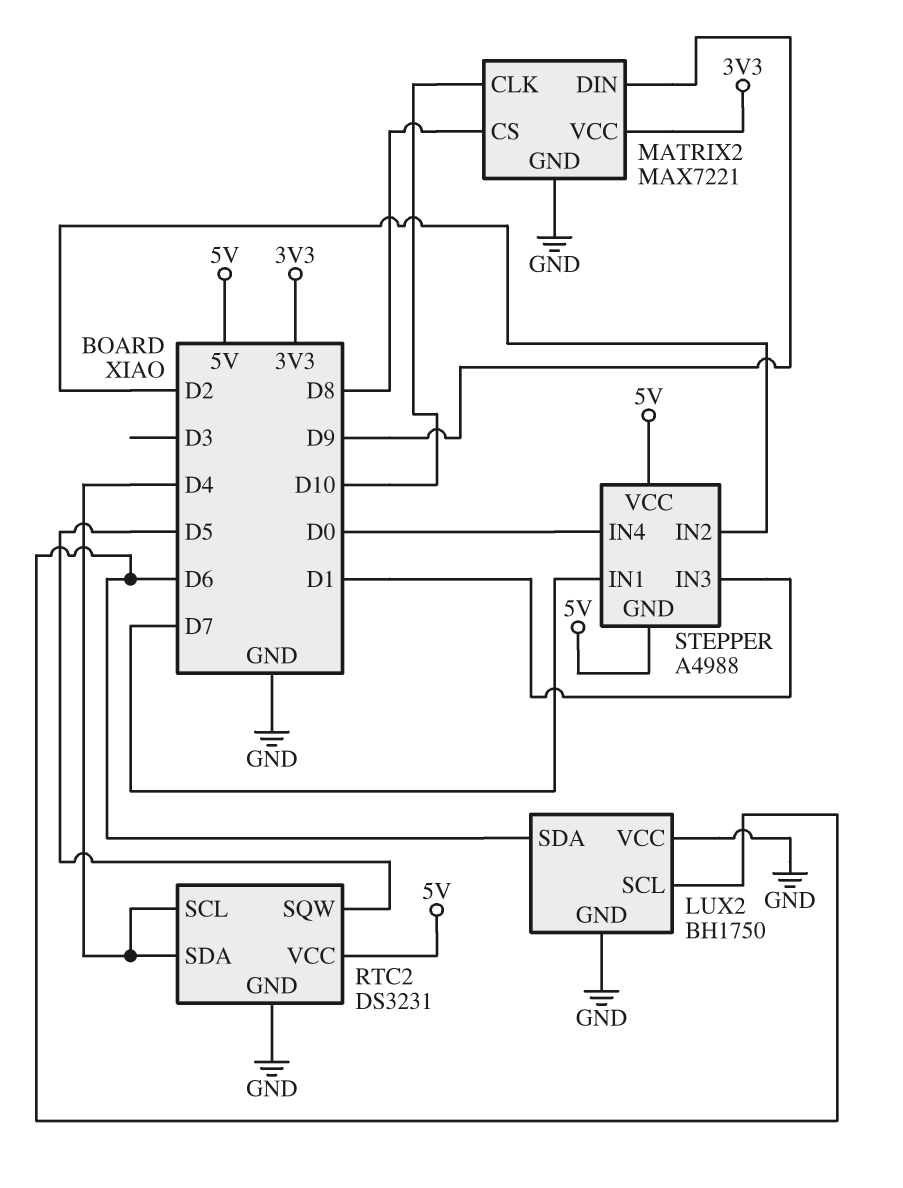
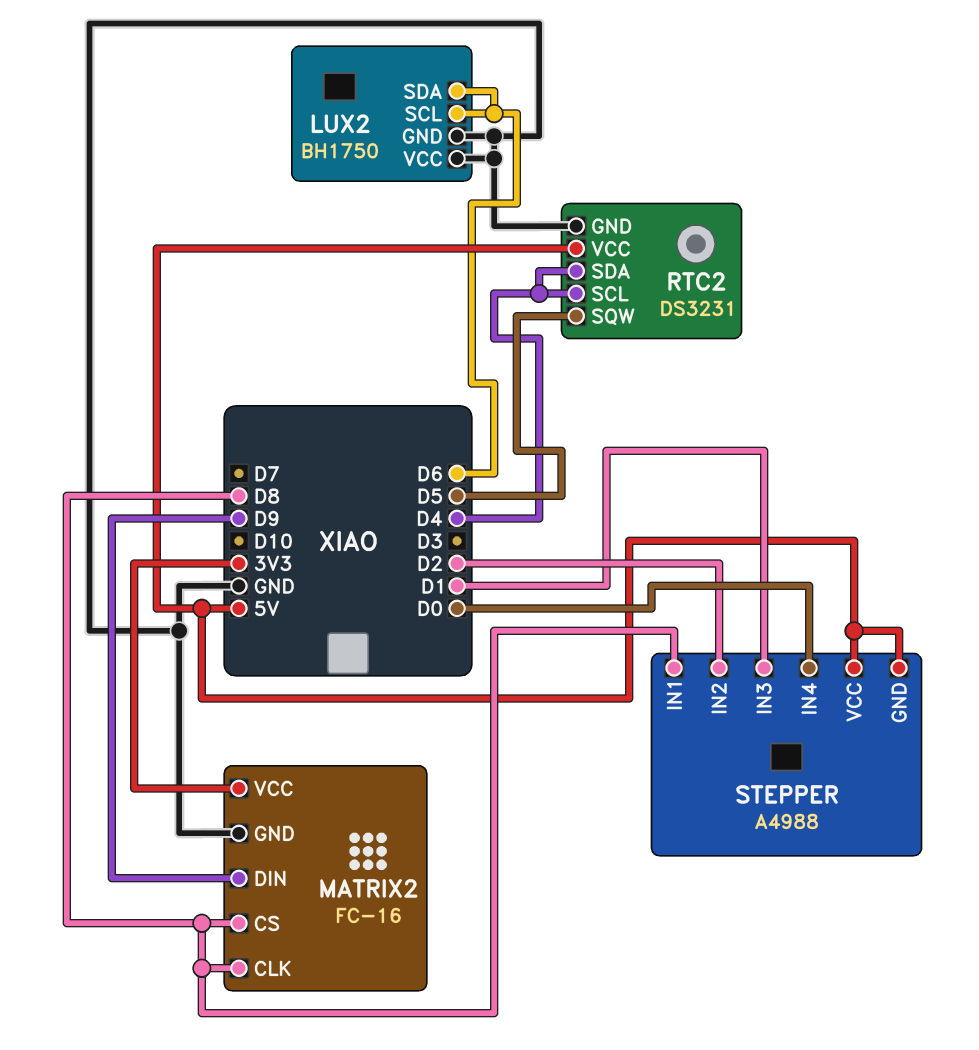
MATRIX2: MAX7221 -> FC-16
MATRIX2 pin CLK: D10 -> D8
STEPPER pin IN1: D7 -> D8

